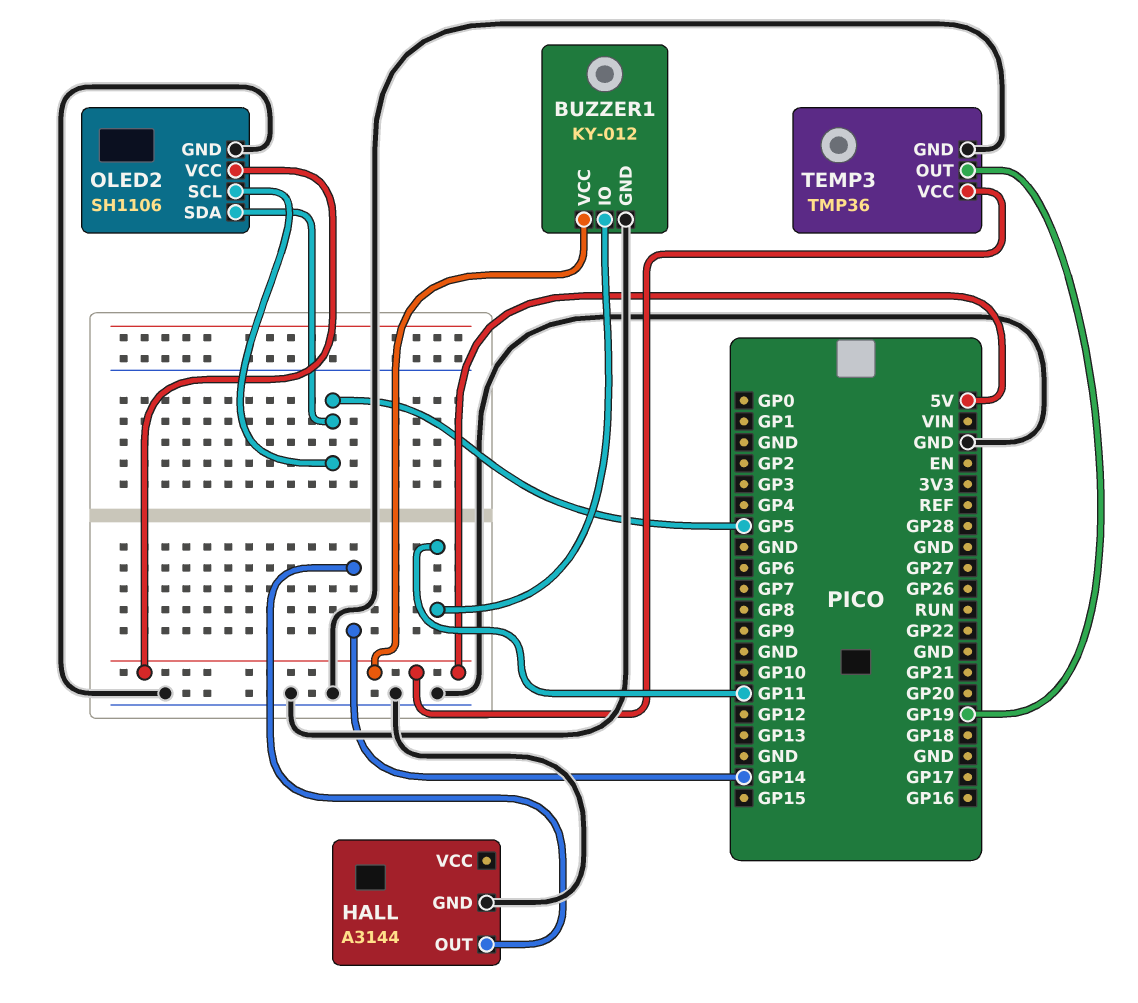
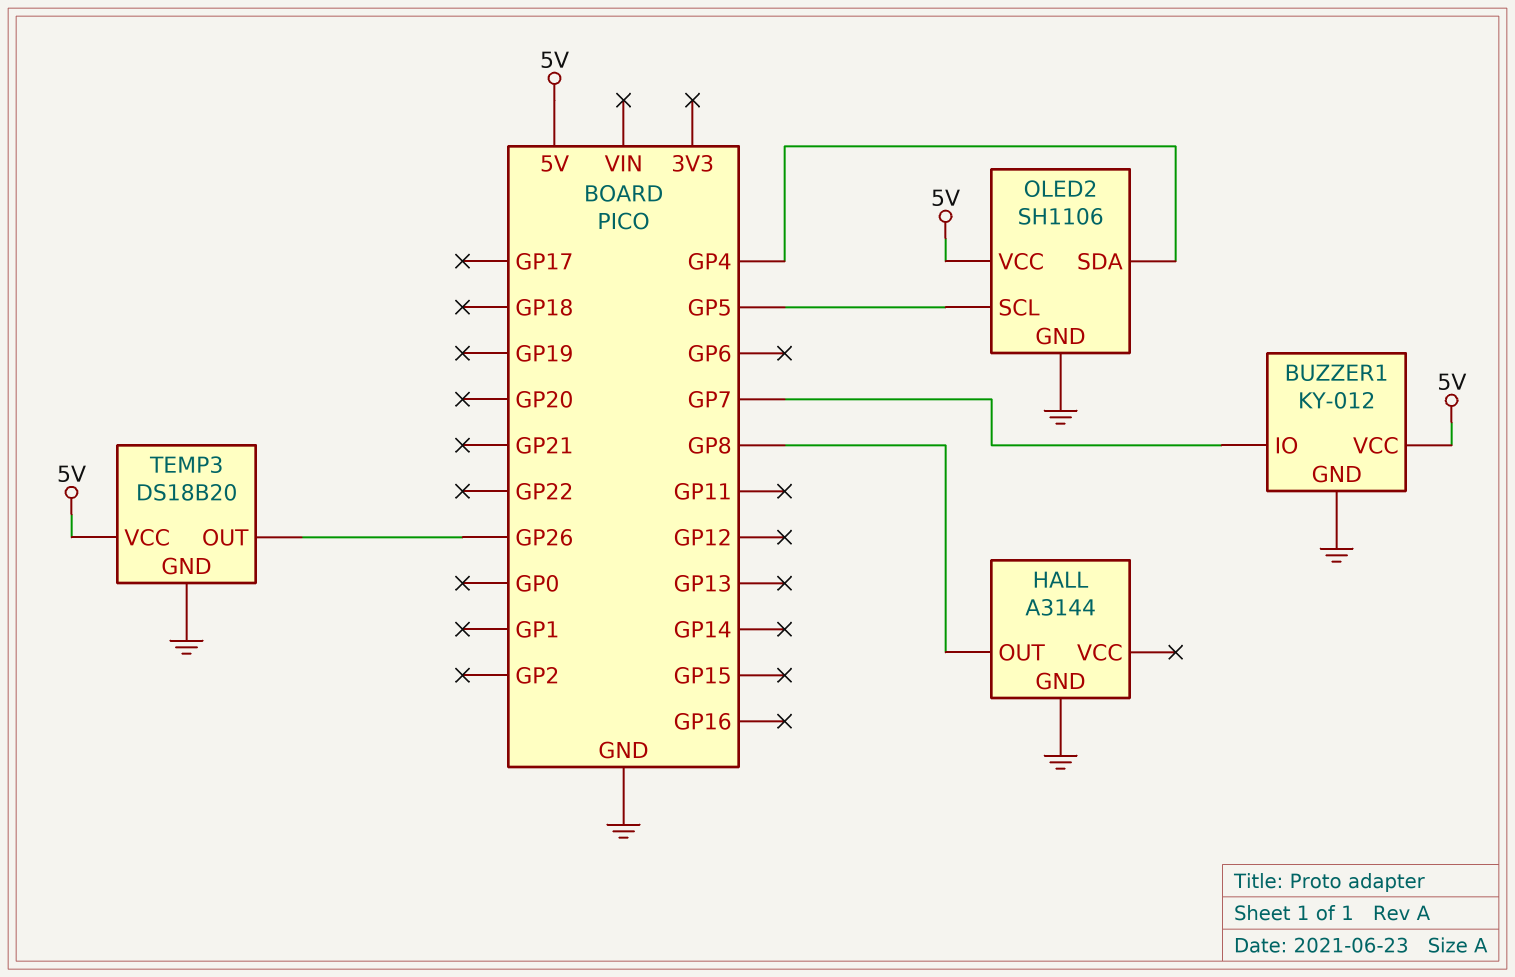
BUZZER1 pin IO: GP11 -> GP7
HALL pin OUT: GP14 -> GP8
OLED2 pin SDA: GP5 -> GP4
TEMP3: TMP36 -> DS18B20
TEMP3 pin OUT: GP19 -> GP26

